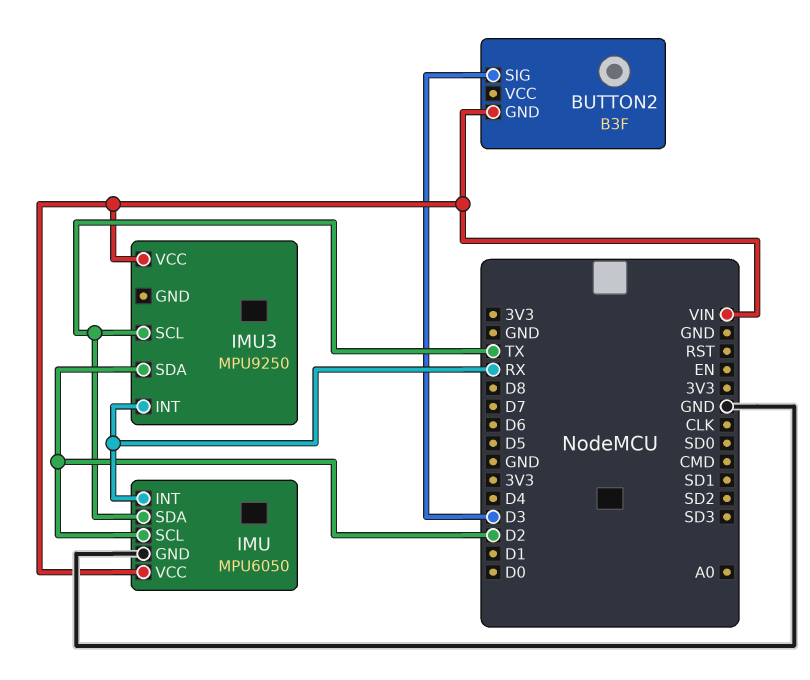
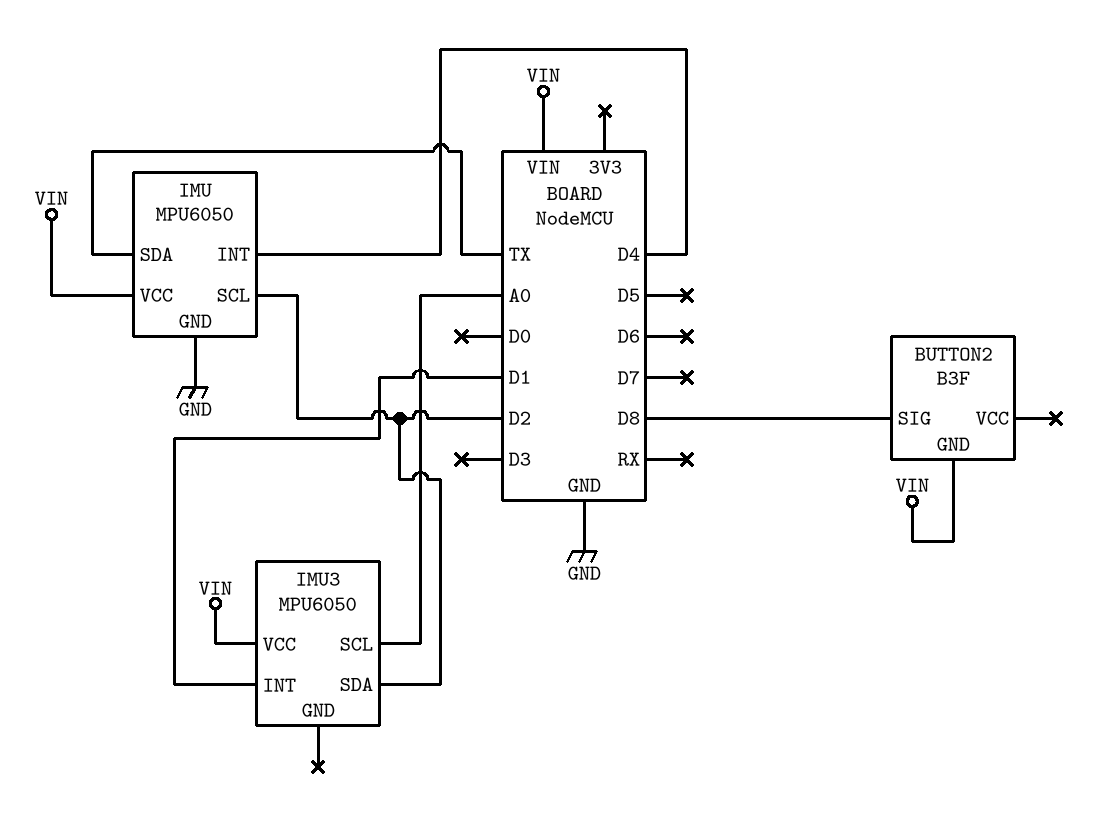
BUTTON2 pin SIG: D3 -> D8
IMU pin INT: RX -> D4
IMU3: MPU9250 -> MPU6050
IMU3 pin INT: RX -> D1
IMU3 pin SCL: TX -> A0

